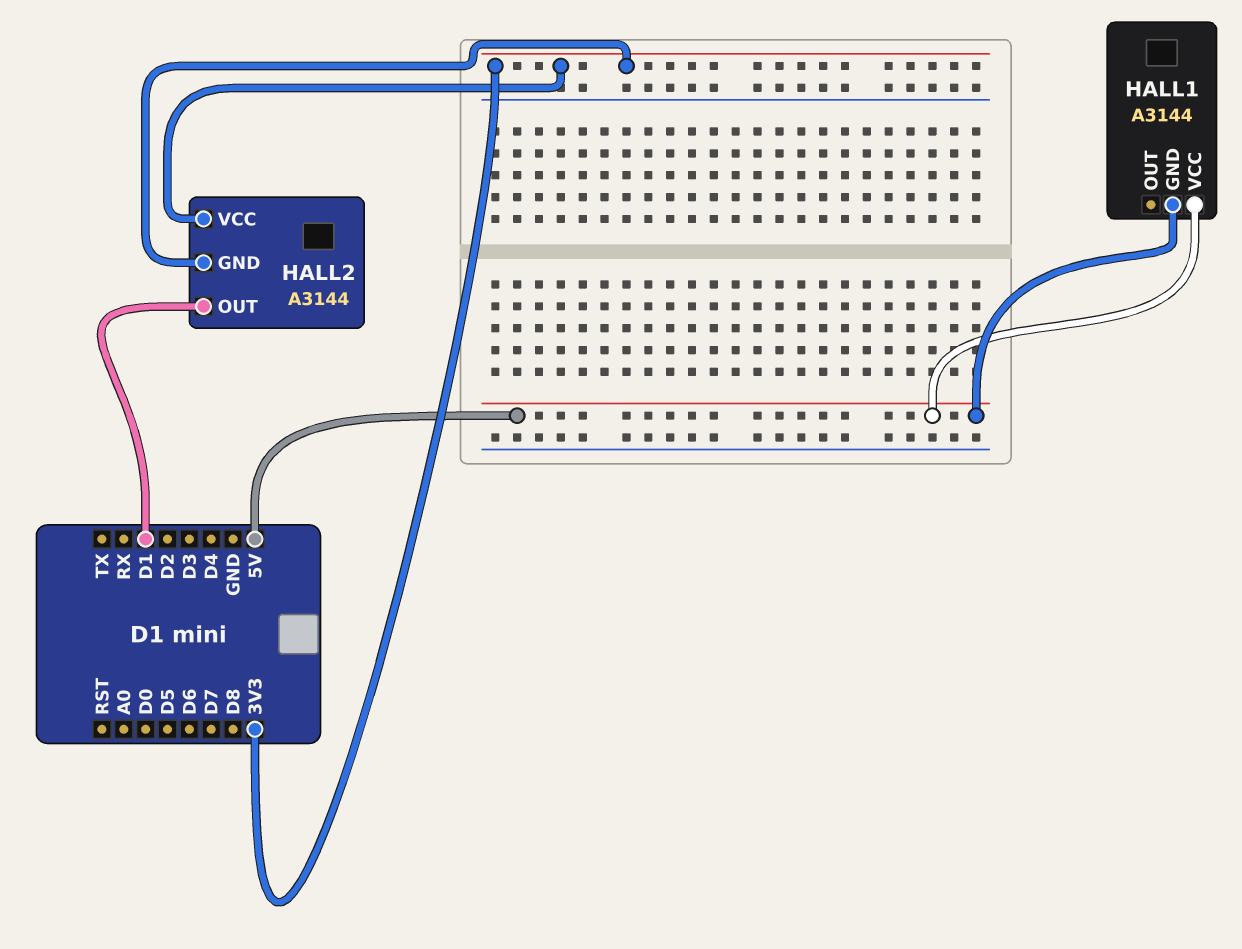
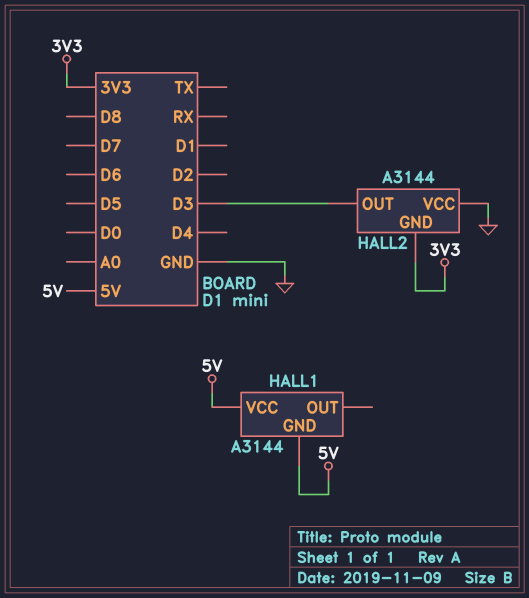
HALL2 pin OUT: D1 -> D3
HALL2 pin VCC: 3V3 -> GND

